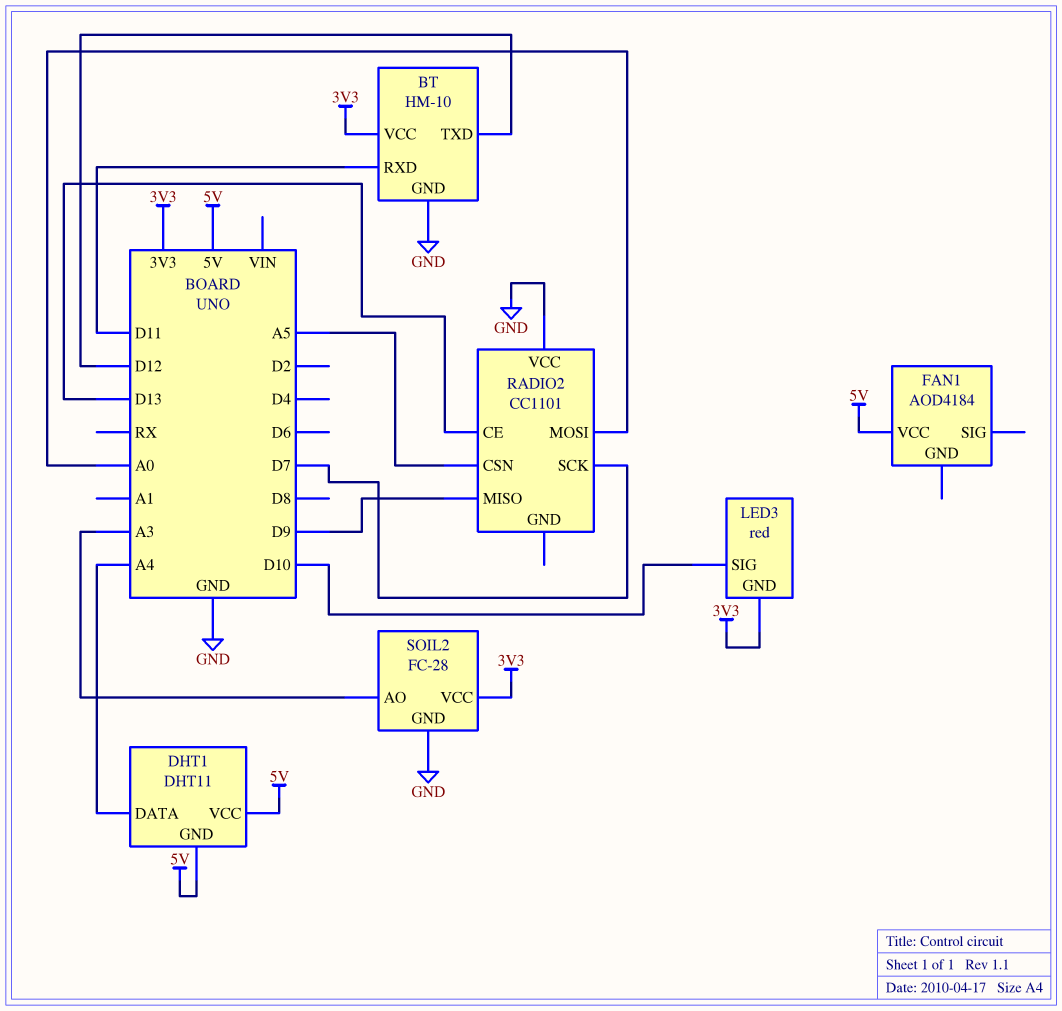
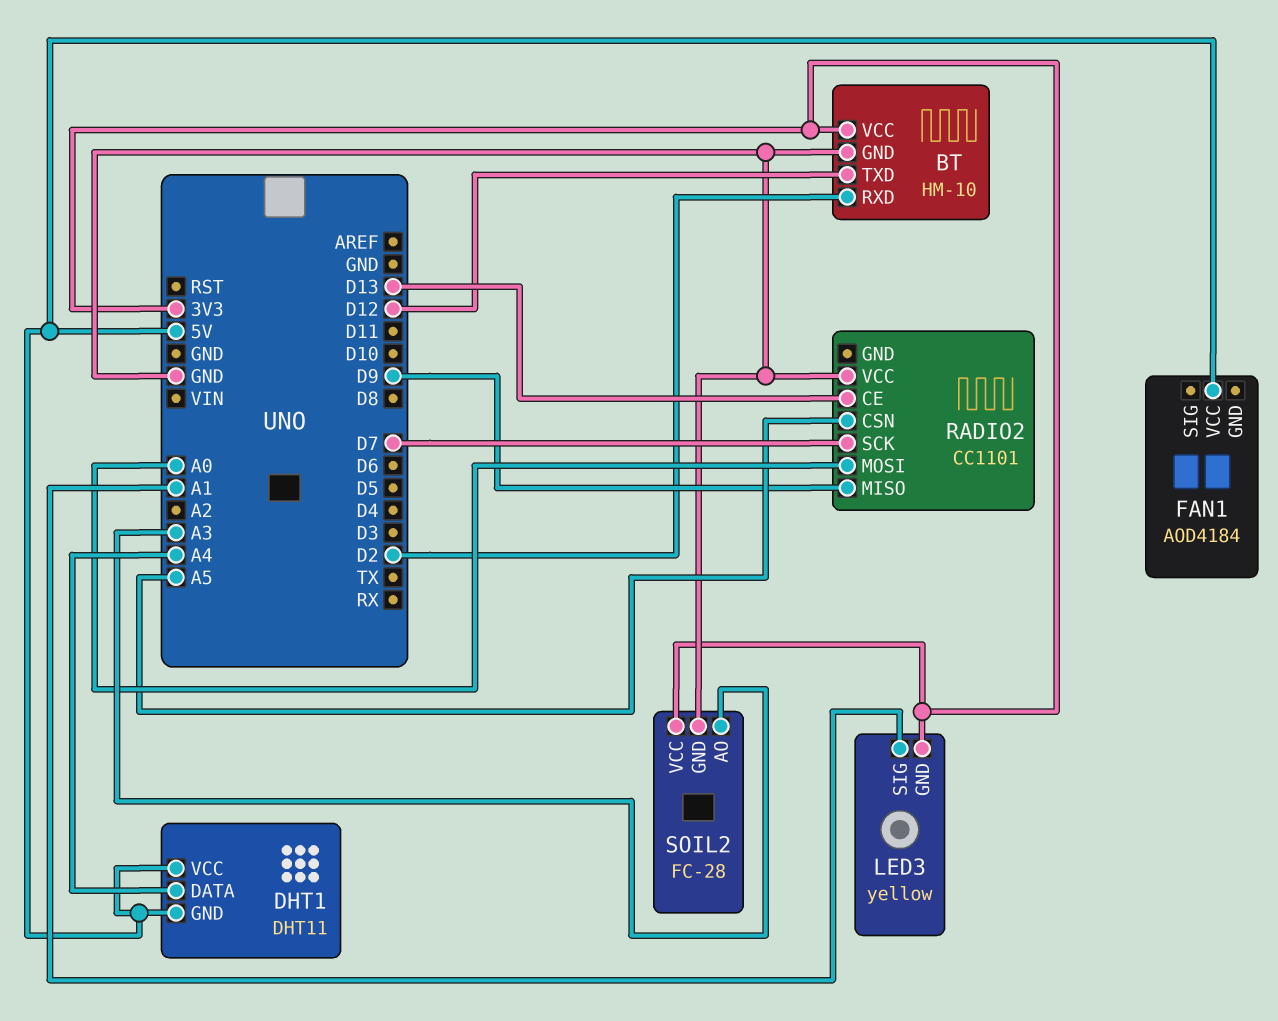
BT pin RXD: D11 -> D2
LED3: red -> yellow
LED3 pin SIG: D10 -> A1

